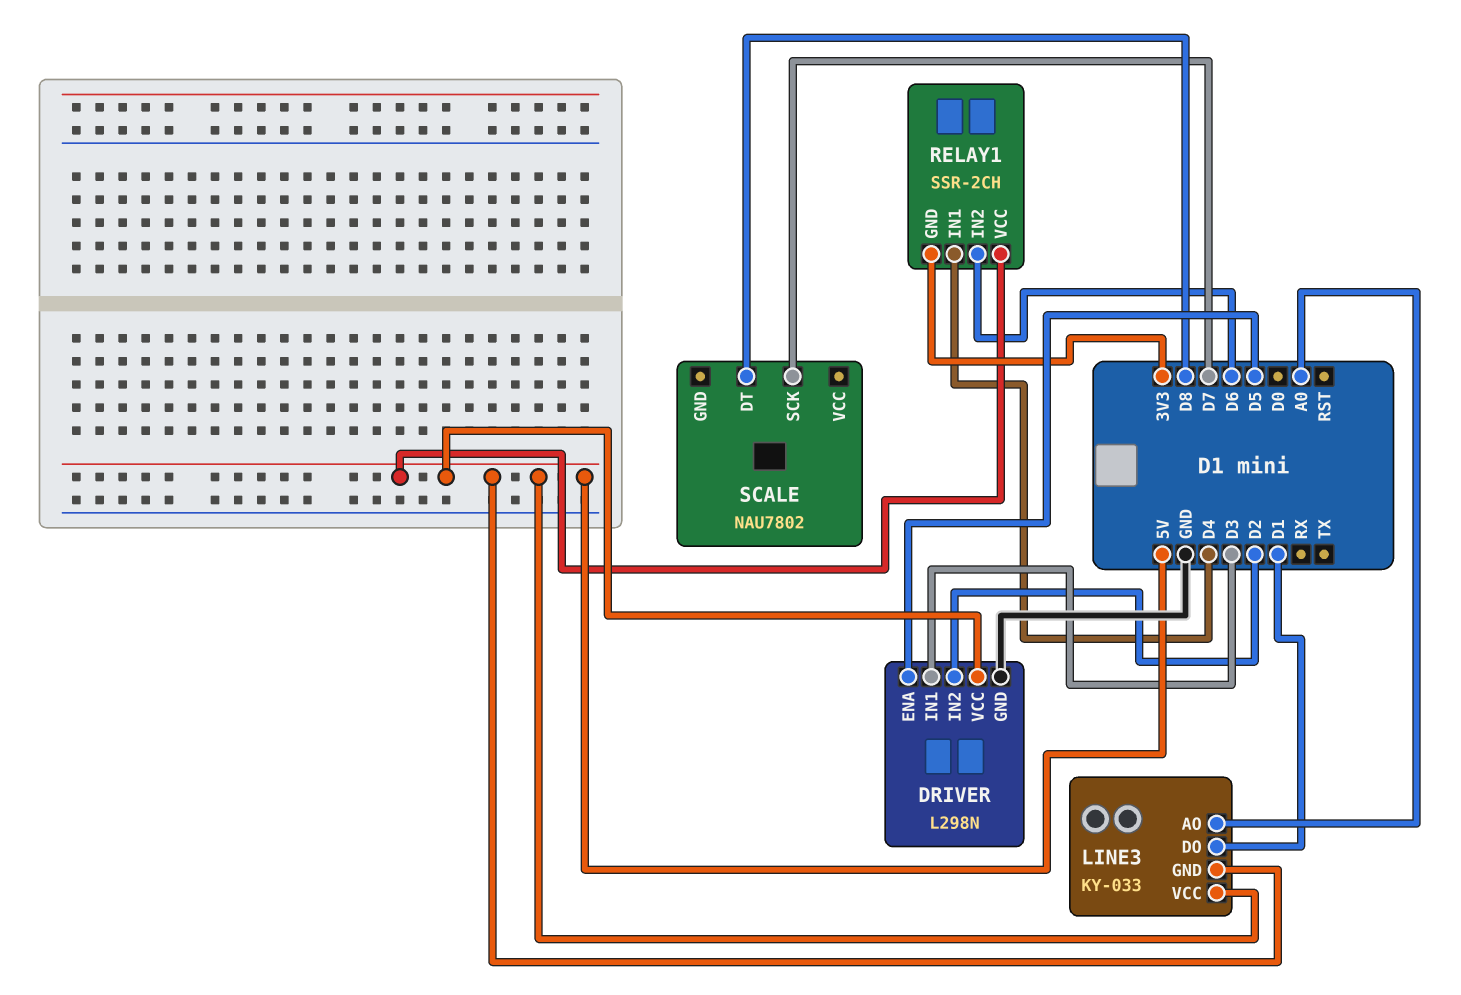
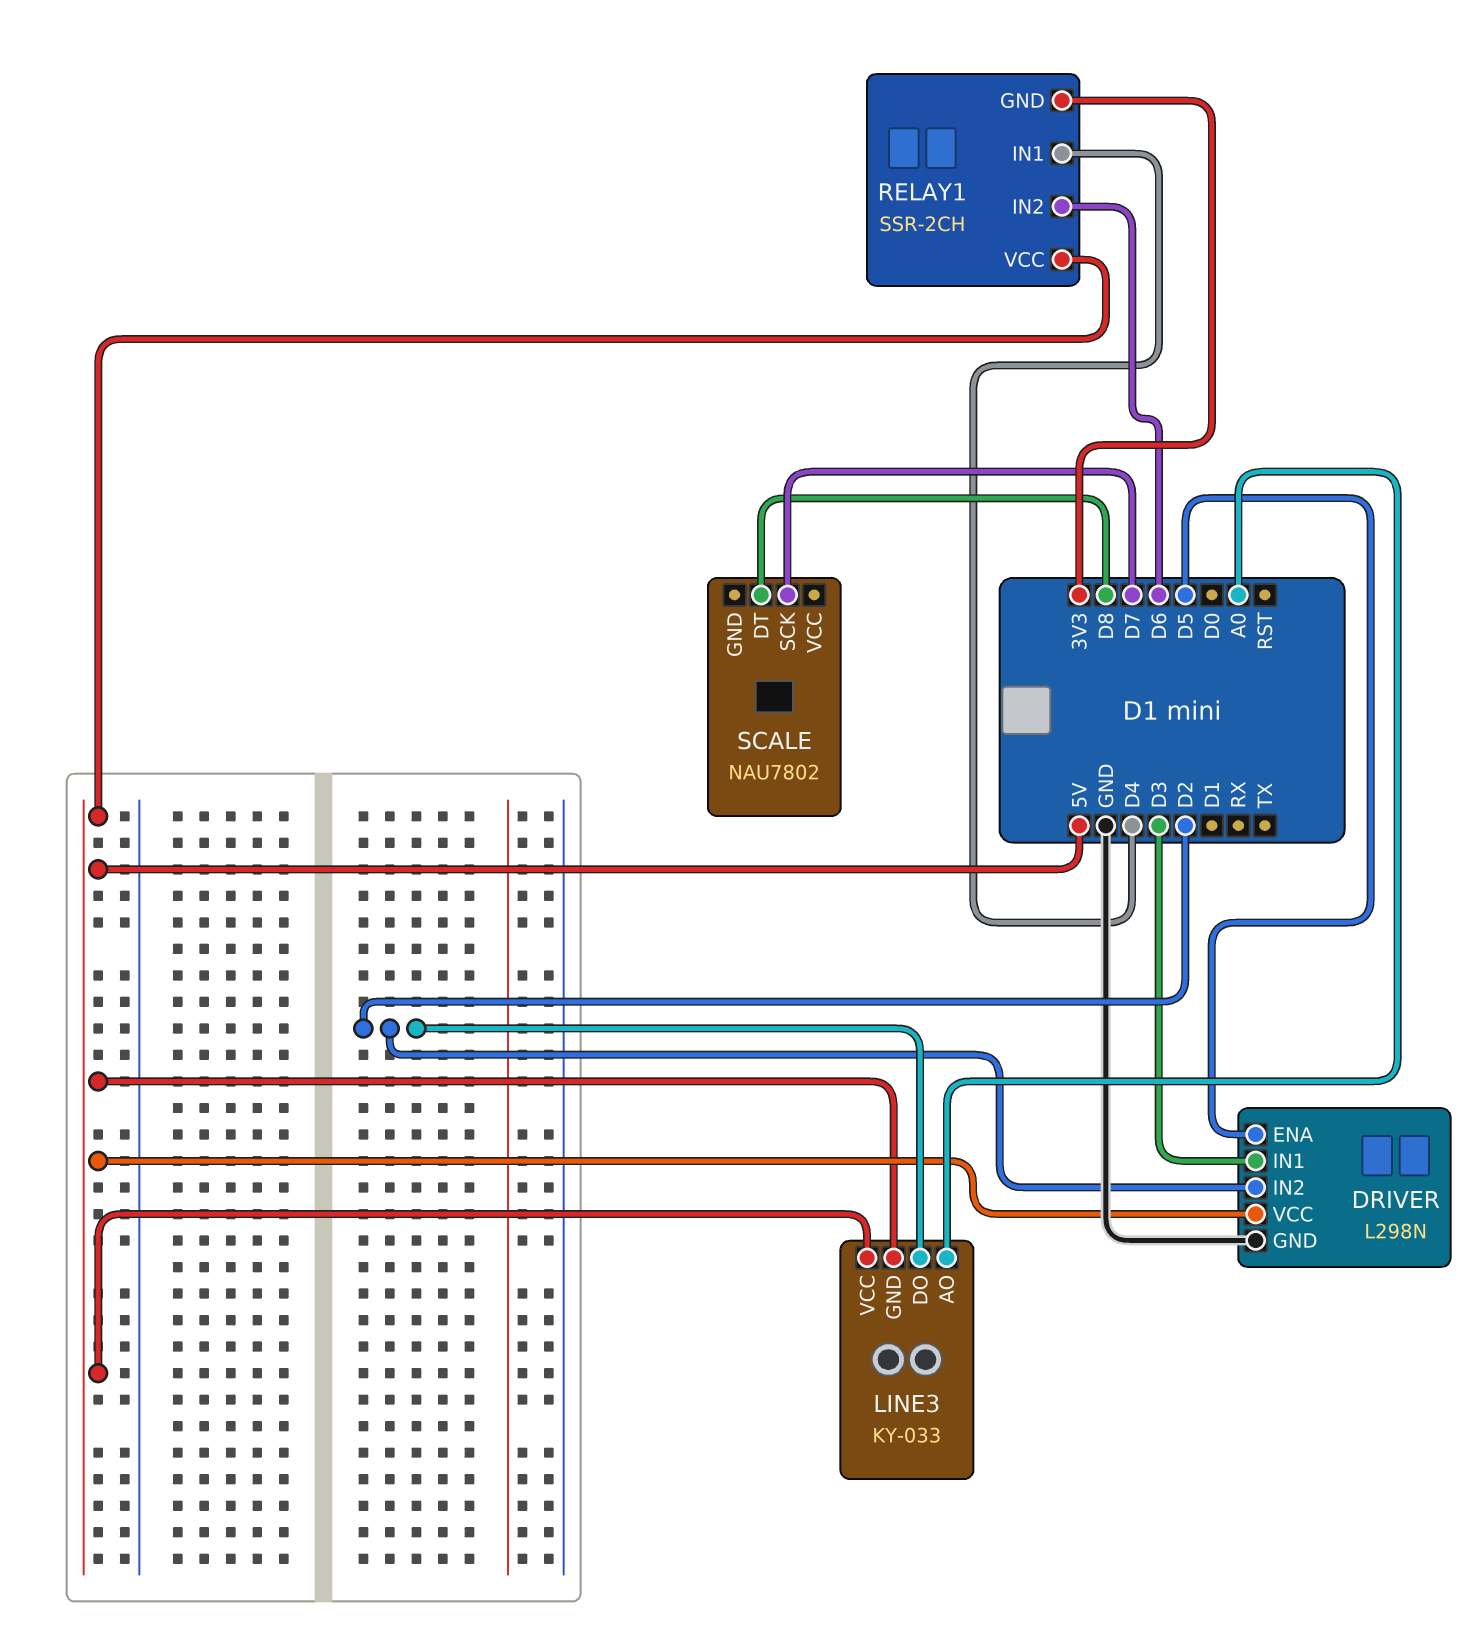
LINE3 pin DO: D1 -> D2

